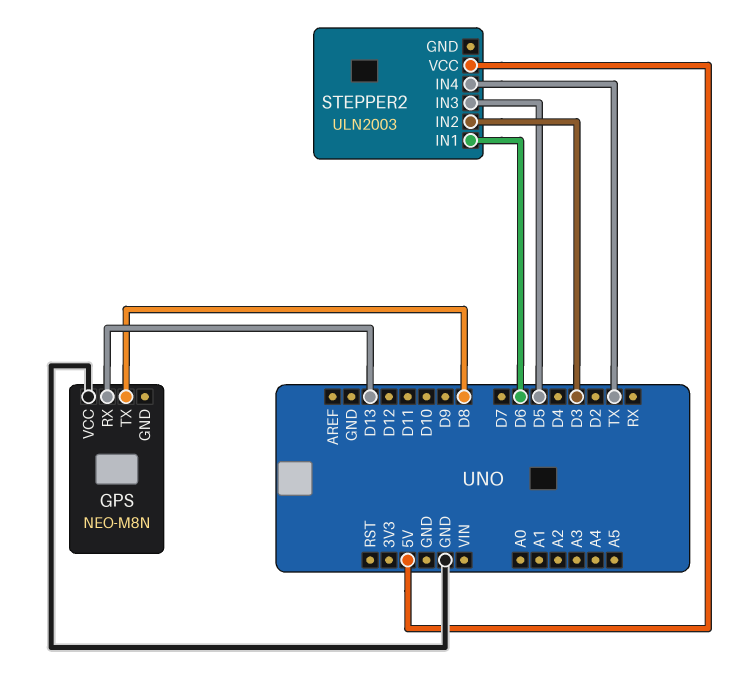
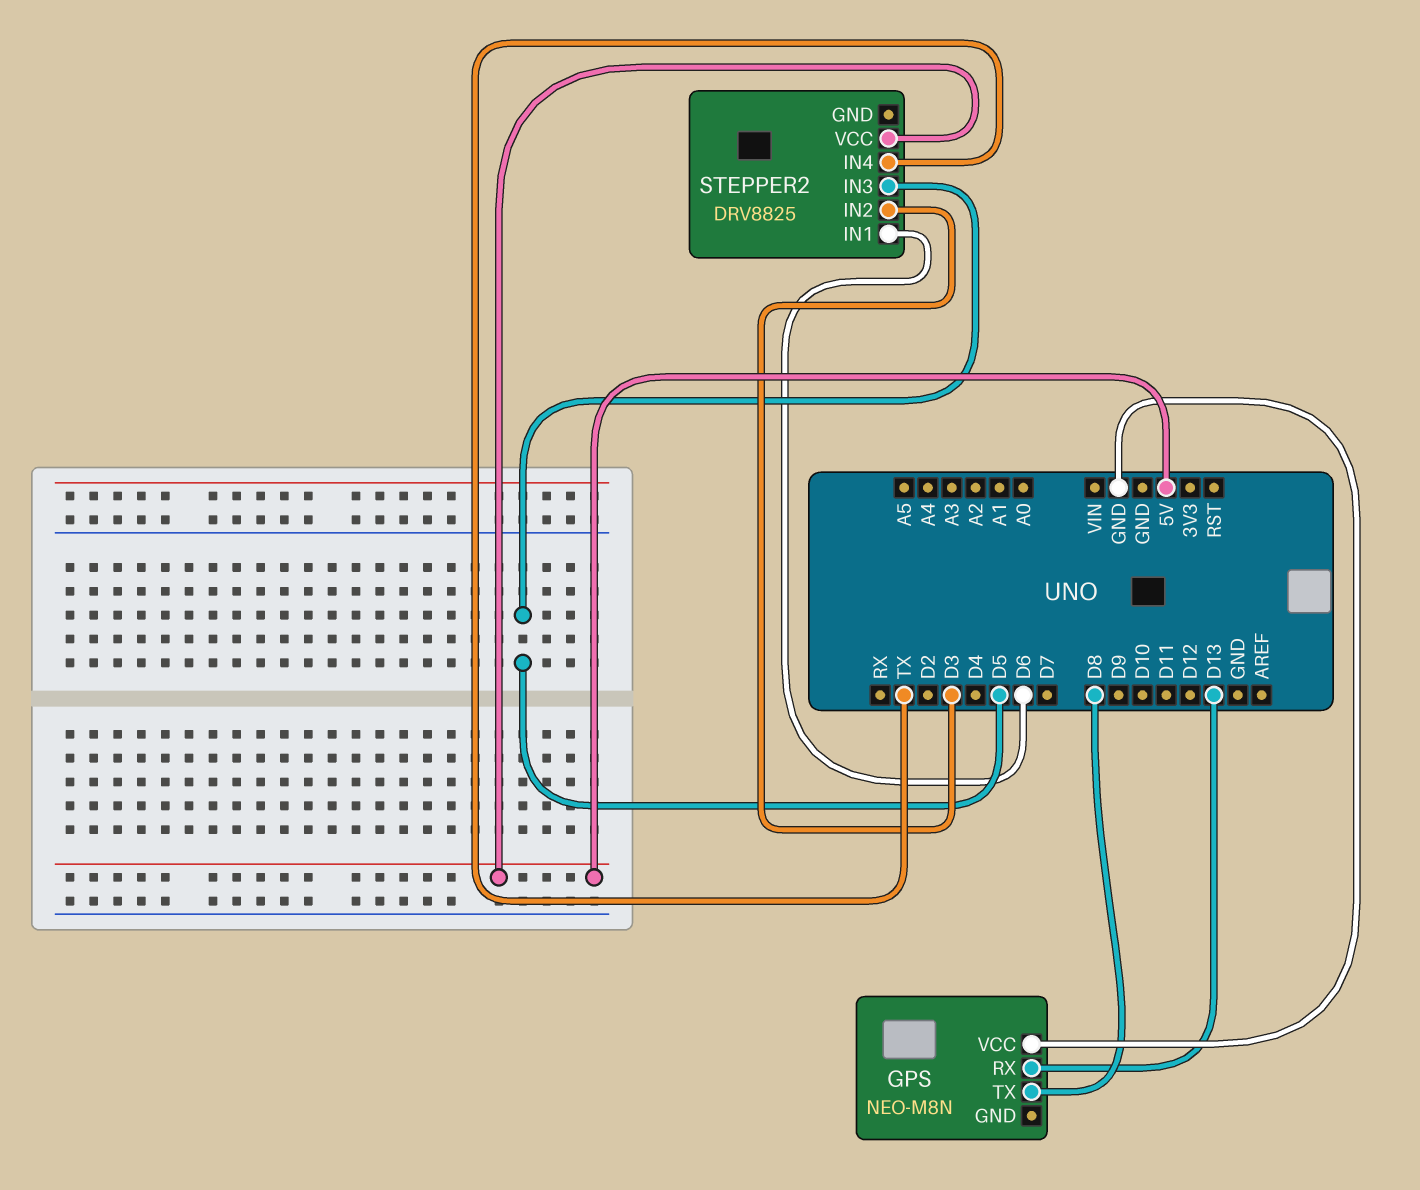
STEPPER2: ULN2003 -> DRV8825

